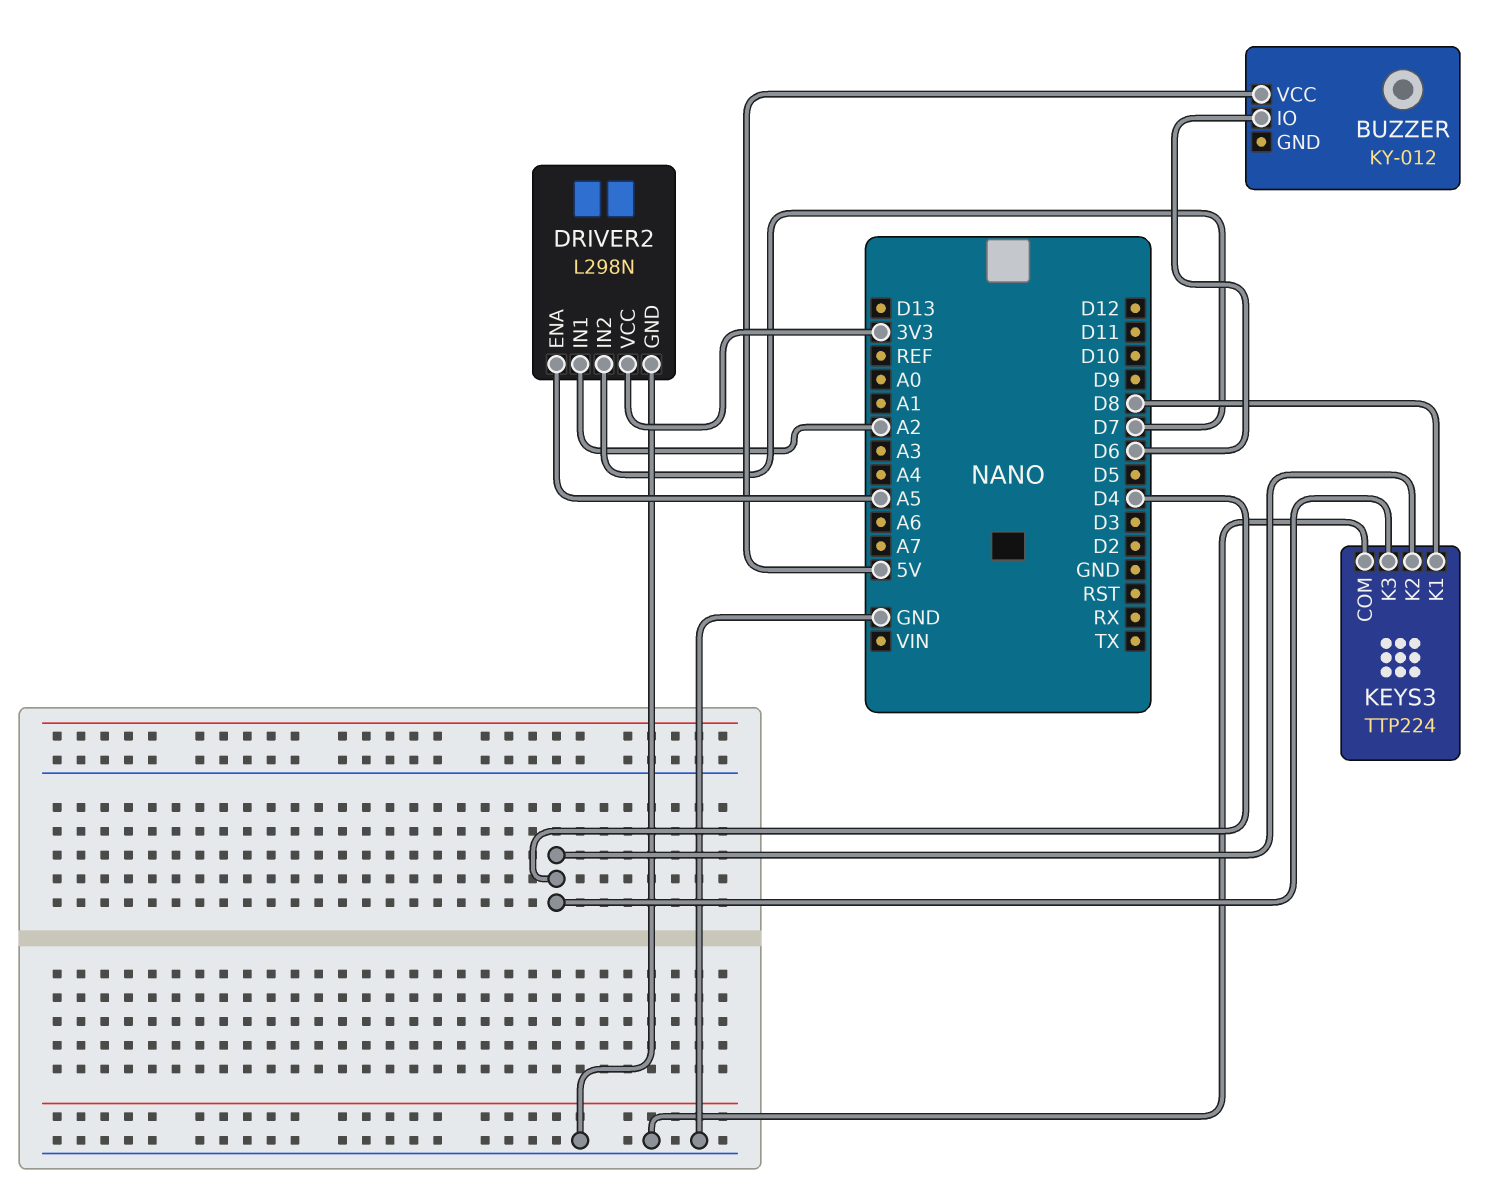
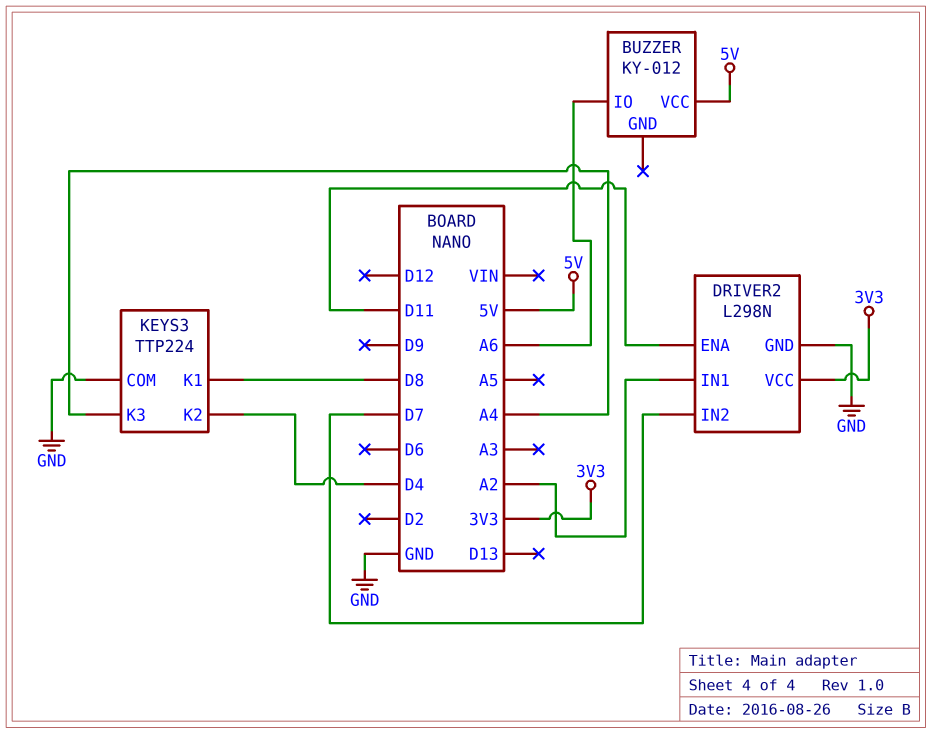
BUZZER pin IO: D6 -> A6
DRIVER2 pin ENA: A5 -> D11
KEYS3 pin K3: D4 -> A4

